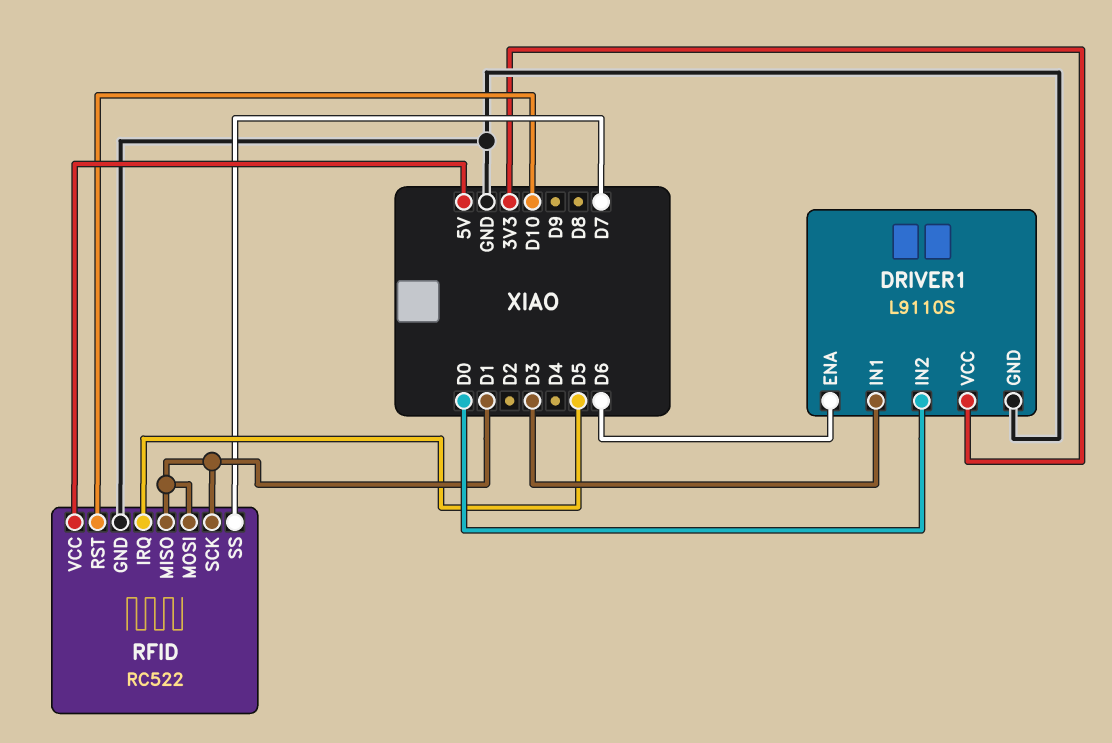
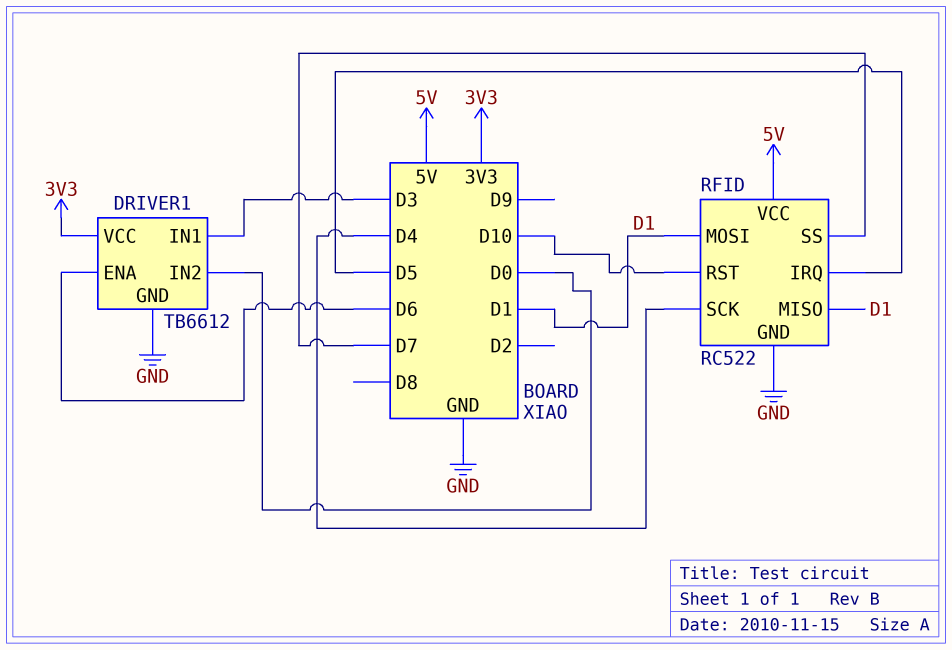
DRIVER1: L9110S -> TB6612
RFID pin SCK: D1 -> D4

